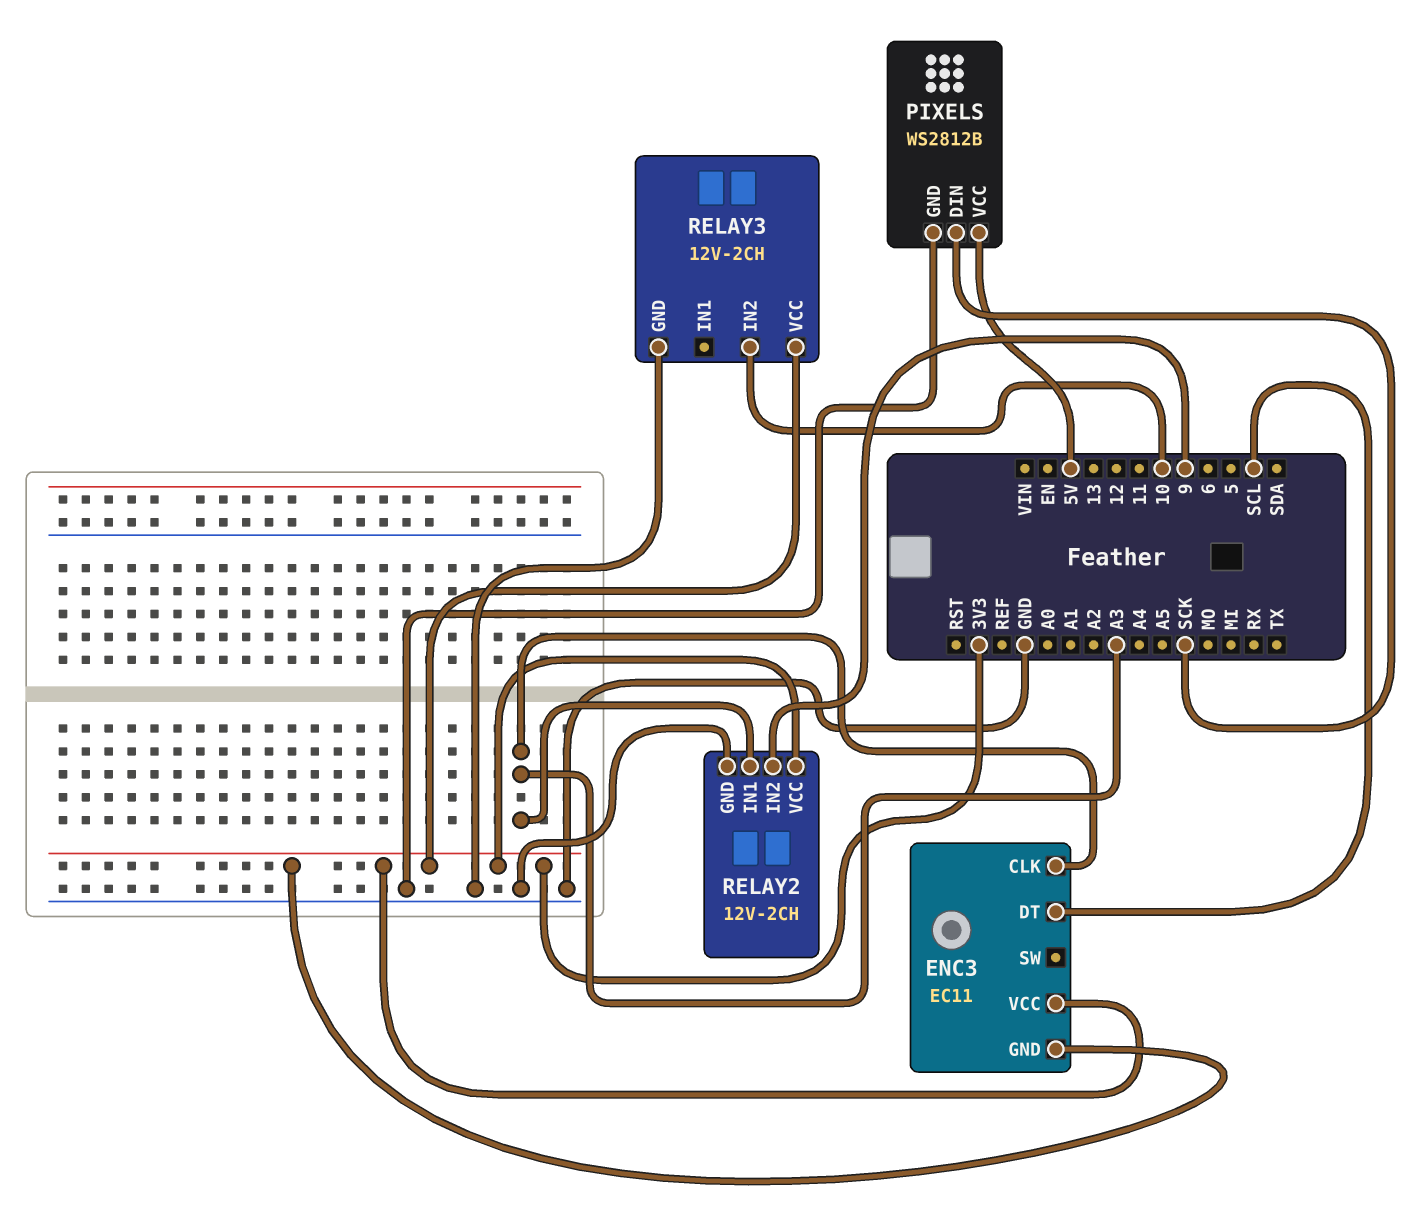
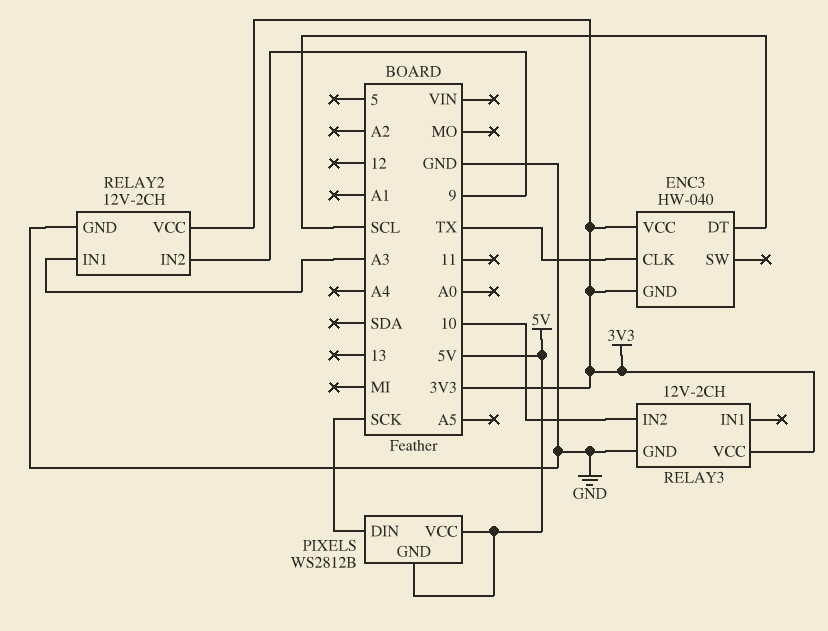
ENC3: EC11 -> HW-040
ENC3 pin CLK: A3 -> TX
PIXELS pin GND: GND -> 5V

